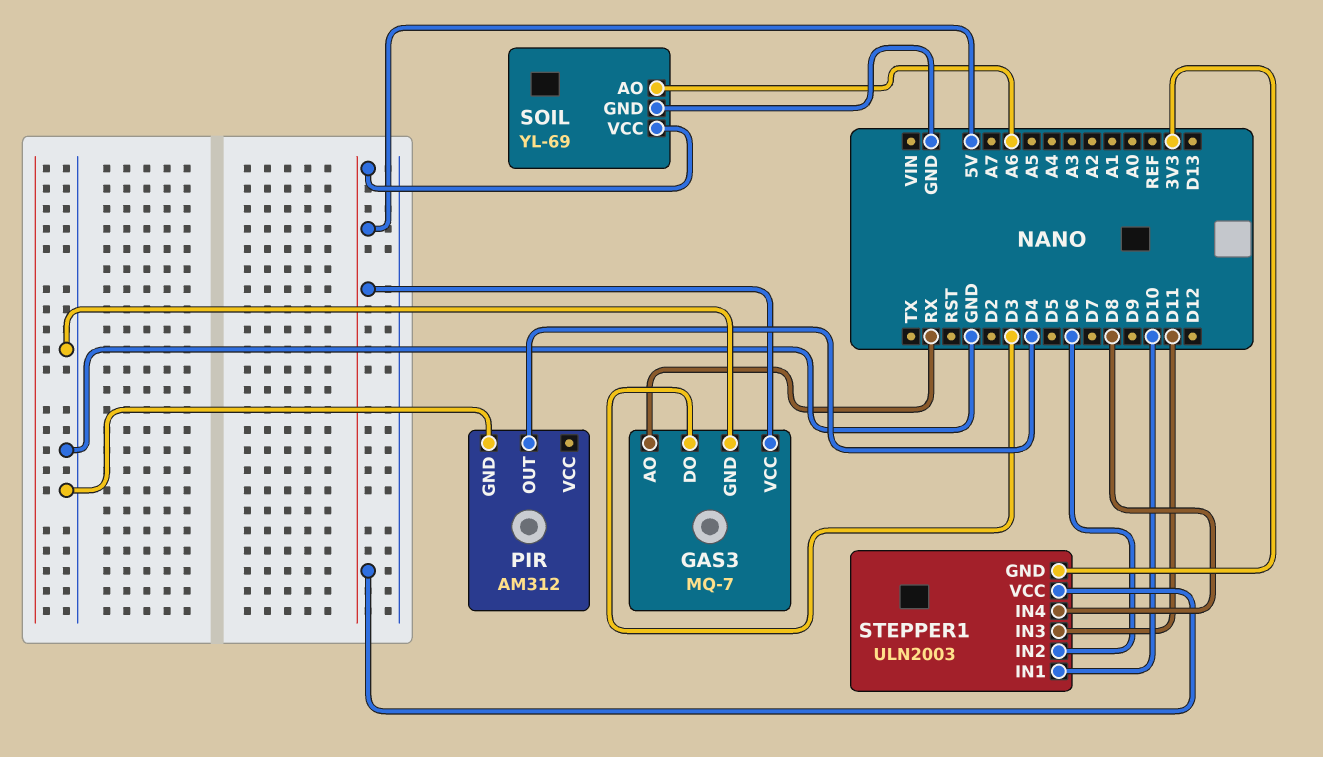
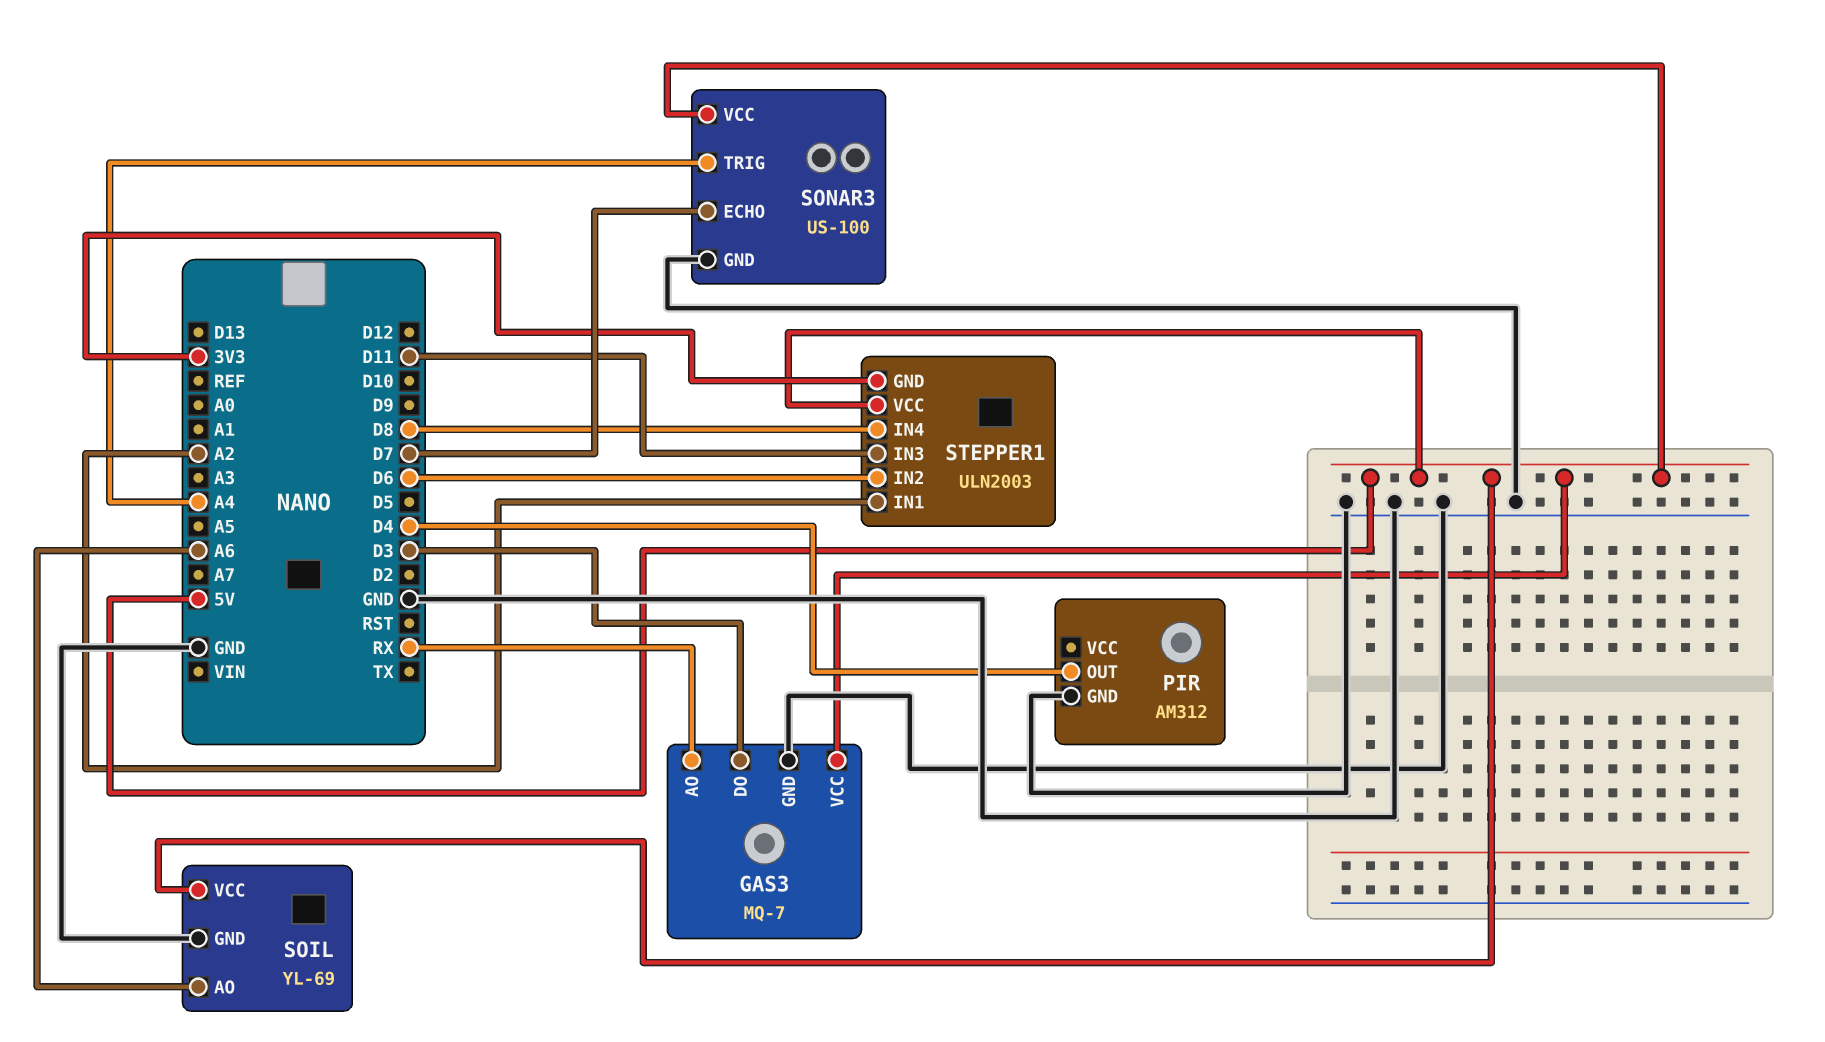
SONAR3: none -> US-100
SONAR3 pin ECHO: none -> D7
SONAR3 pin GND: none -> GND
SONAR3 pin TRIG: none -> A4
SONAR3 pin VCC: none -> 5V
STEPPER1 pin IN1: D10 -> A2

